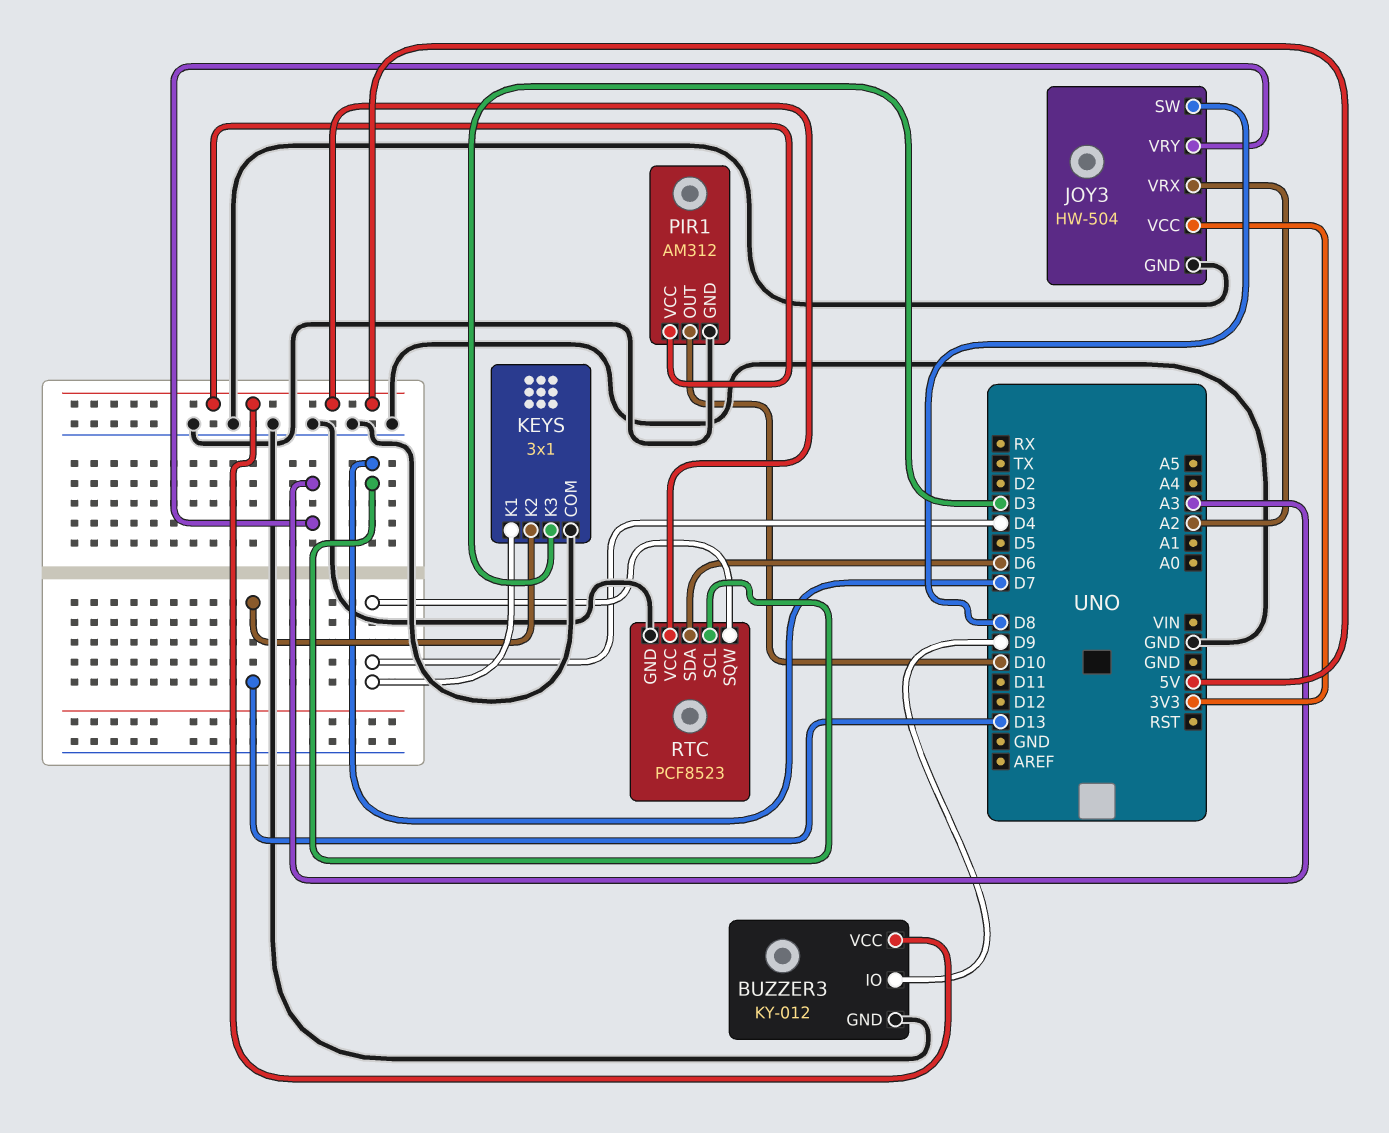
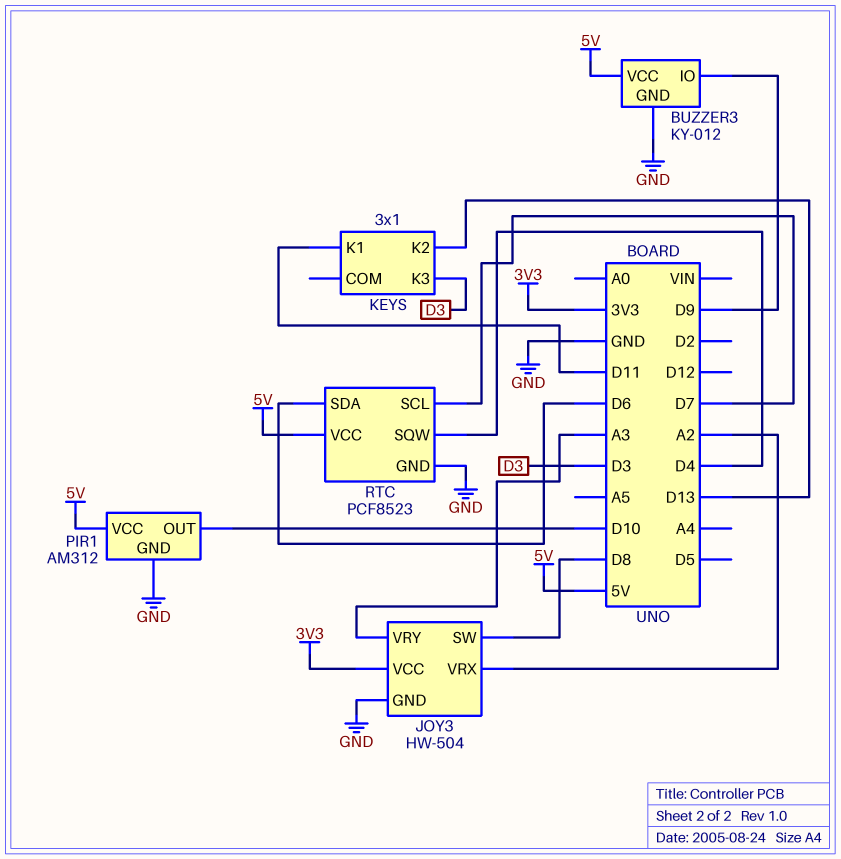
KEYS pin COM: GND -> none
KEYS pin K1: D4 -> D11

